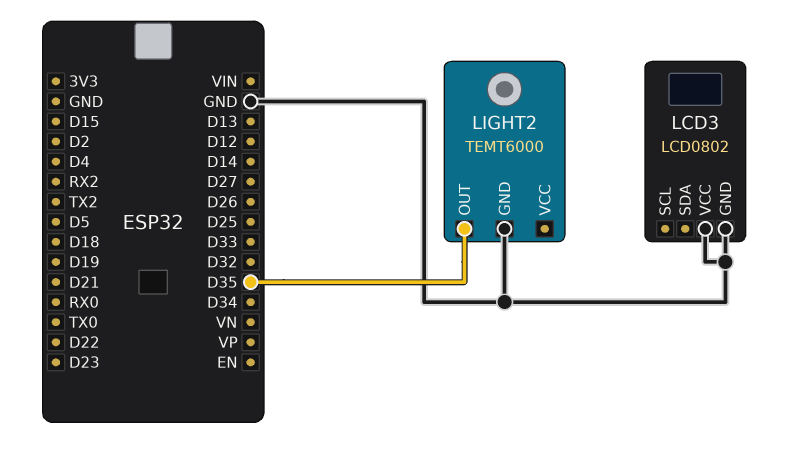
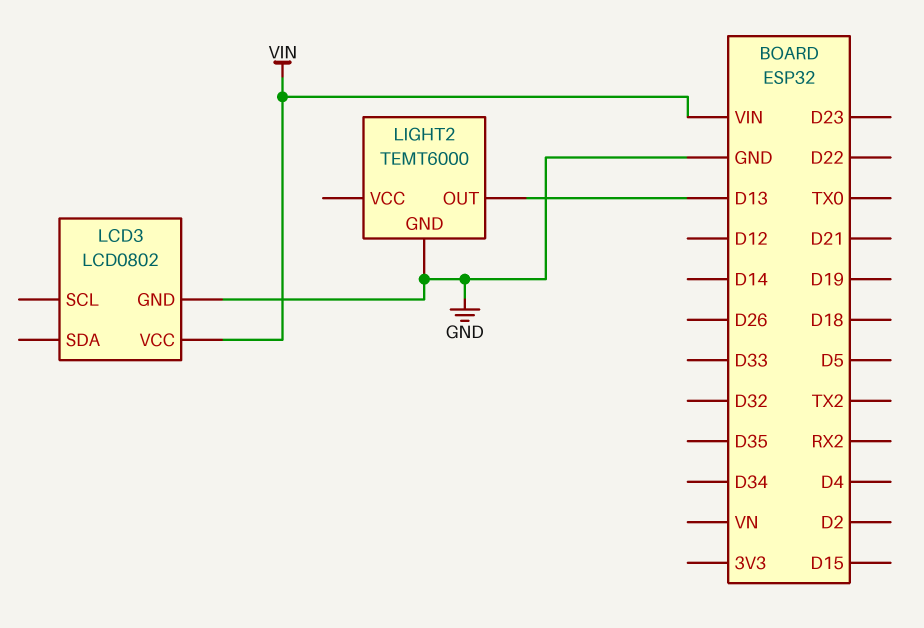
LCD3 pin VCC: GND -> VIN
LIGHT2 pin OUT: D35 -> D13

